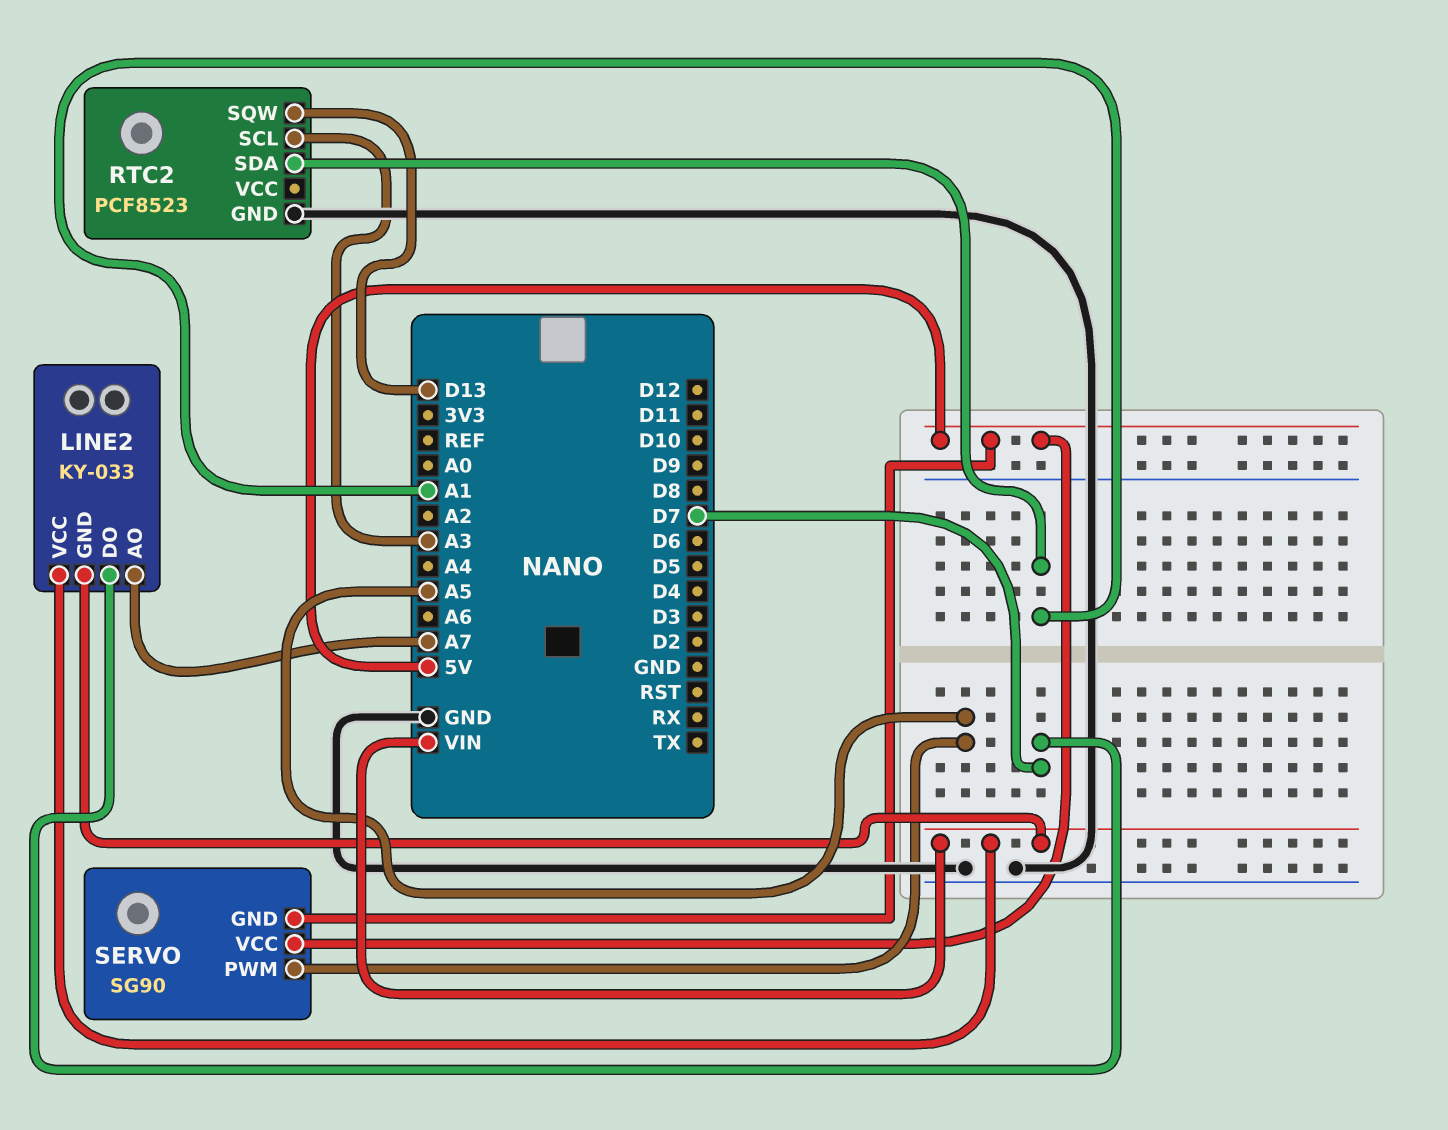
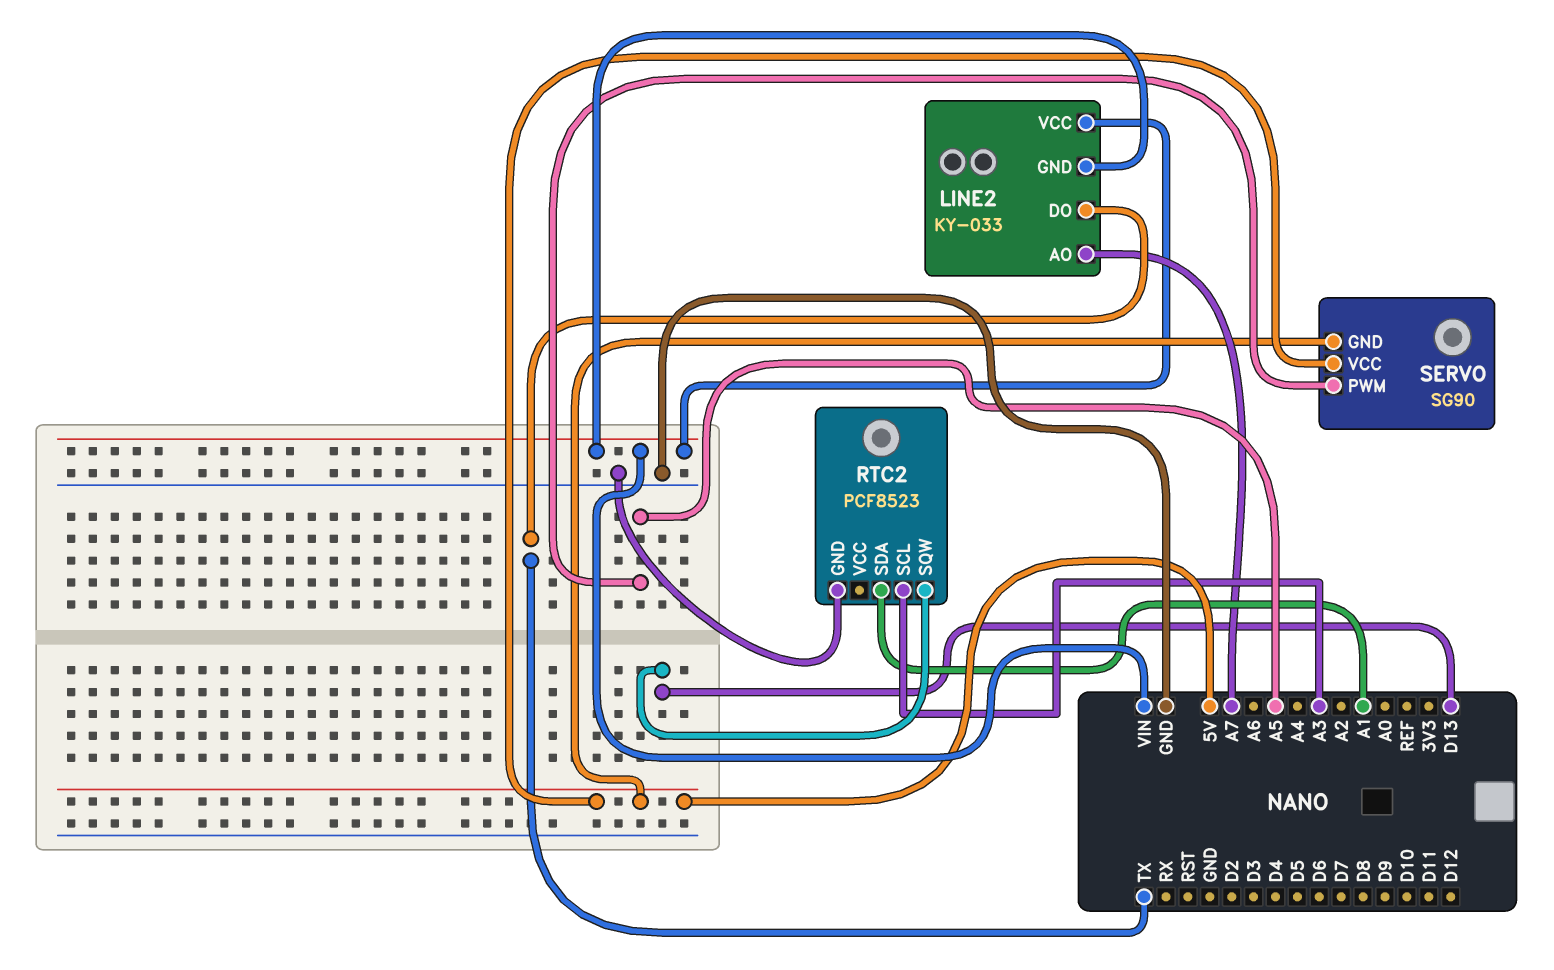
LINE2 pin DO: D7 -> TX

